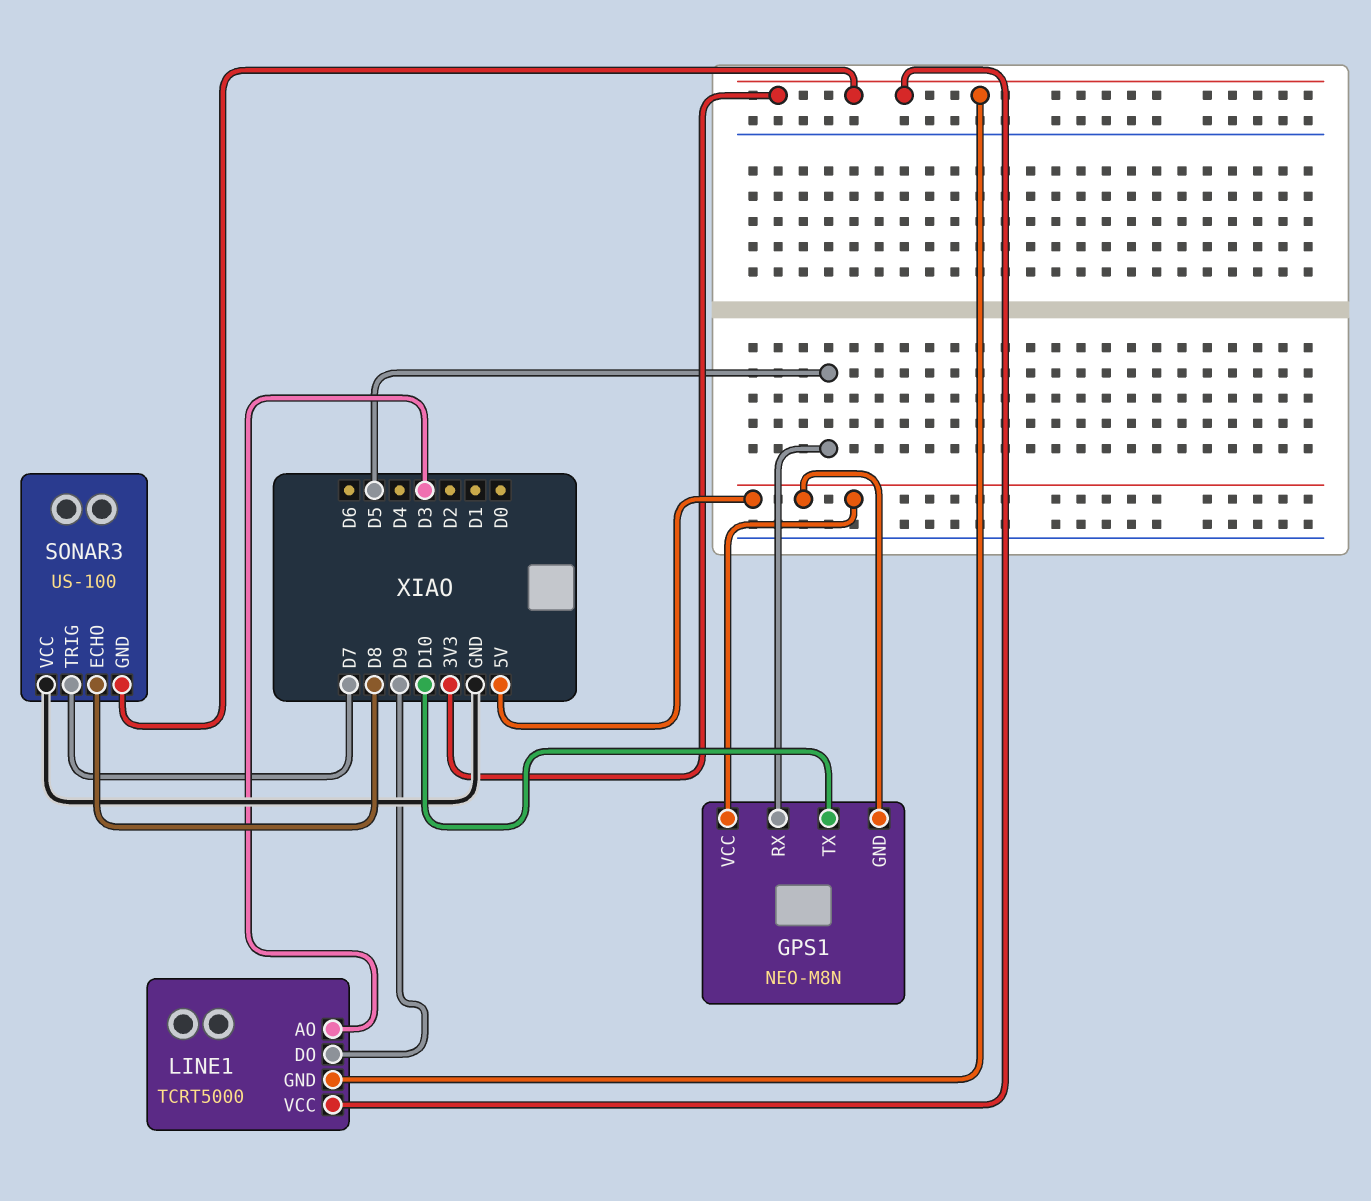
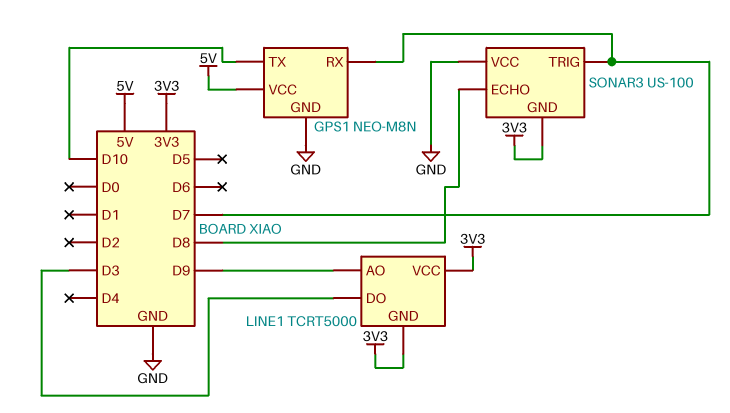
GPS1 pin GND: 5V -> GND
GPS1 pin RX: D5 -> D7
LINE1 pin AO: D3 -> D9
LINE1 pin DO: D9 -> D3

